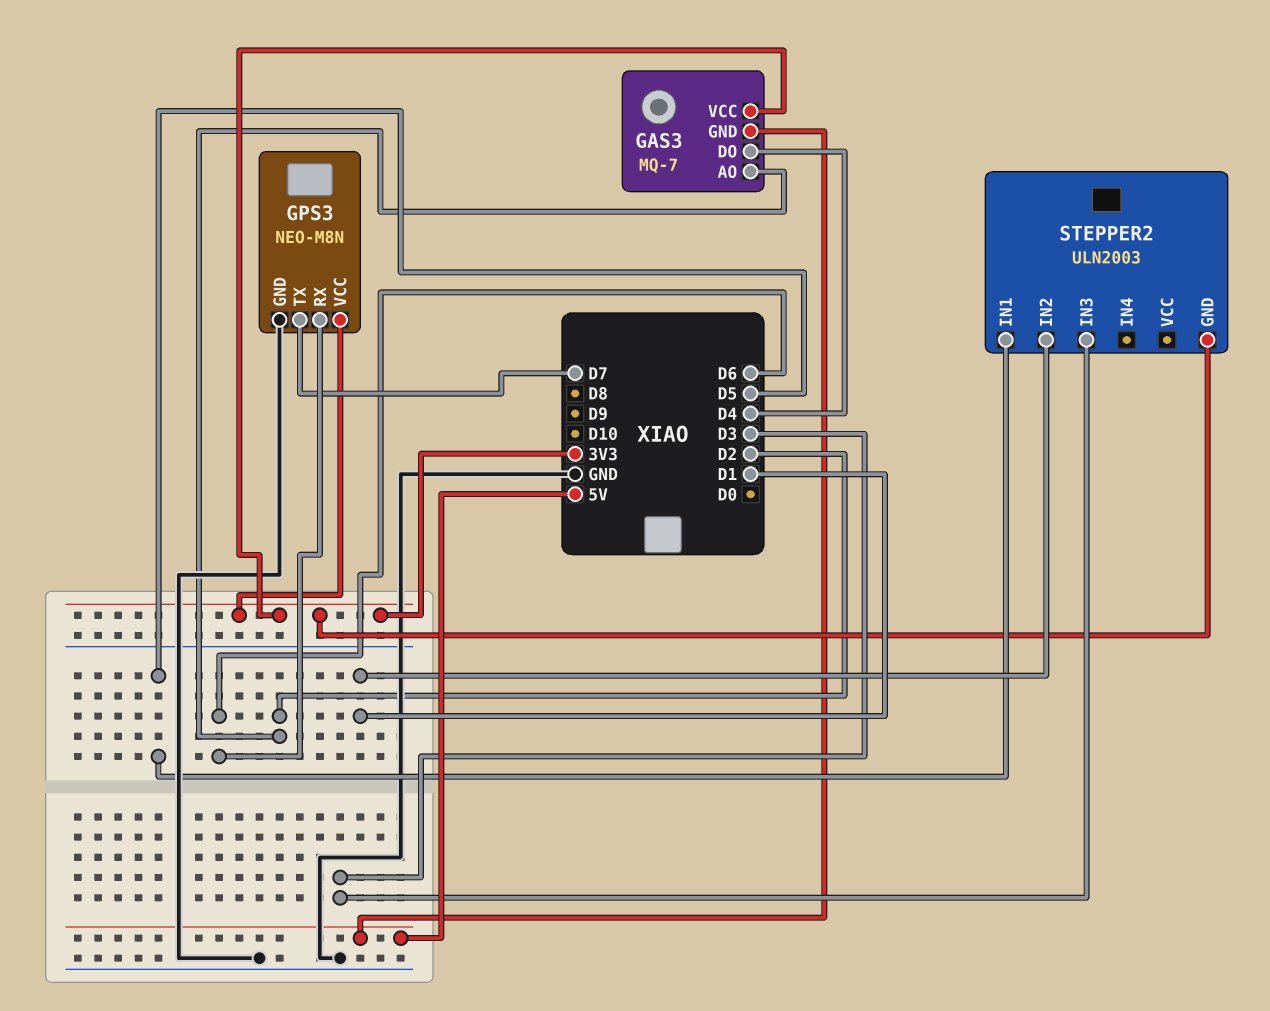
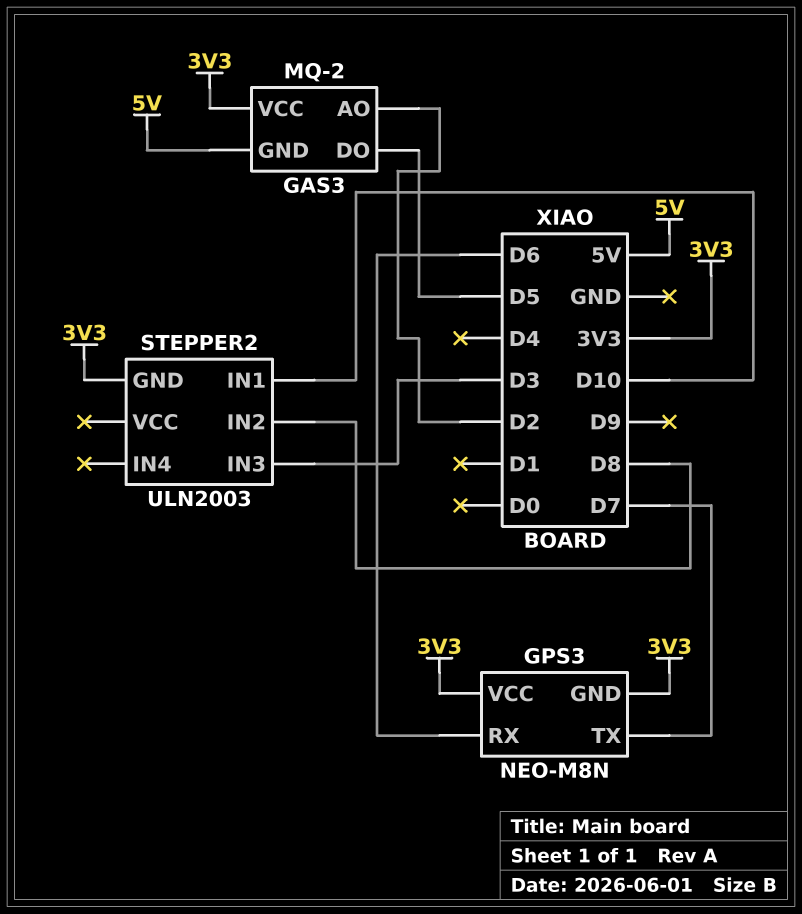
GAS3: MQ-7 -> MQ-2
GAS3 pin DO: D4 -> D5
GPS3 pin GND: GND -> 3V3
STEPPER2 pin IN1: D5 -> D10
STEPPER2 pin IN2: D1 -> D8

